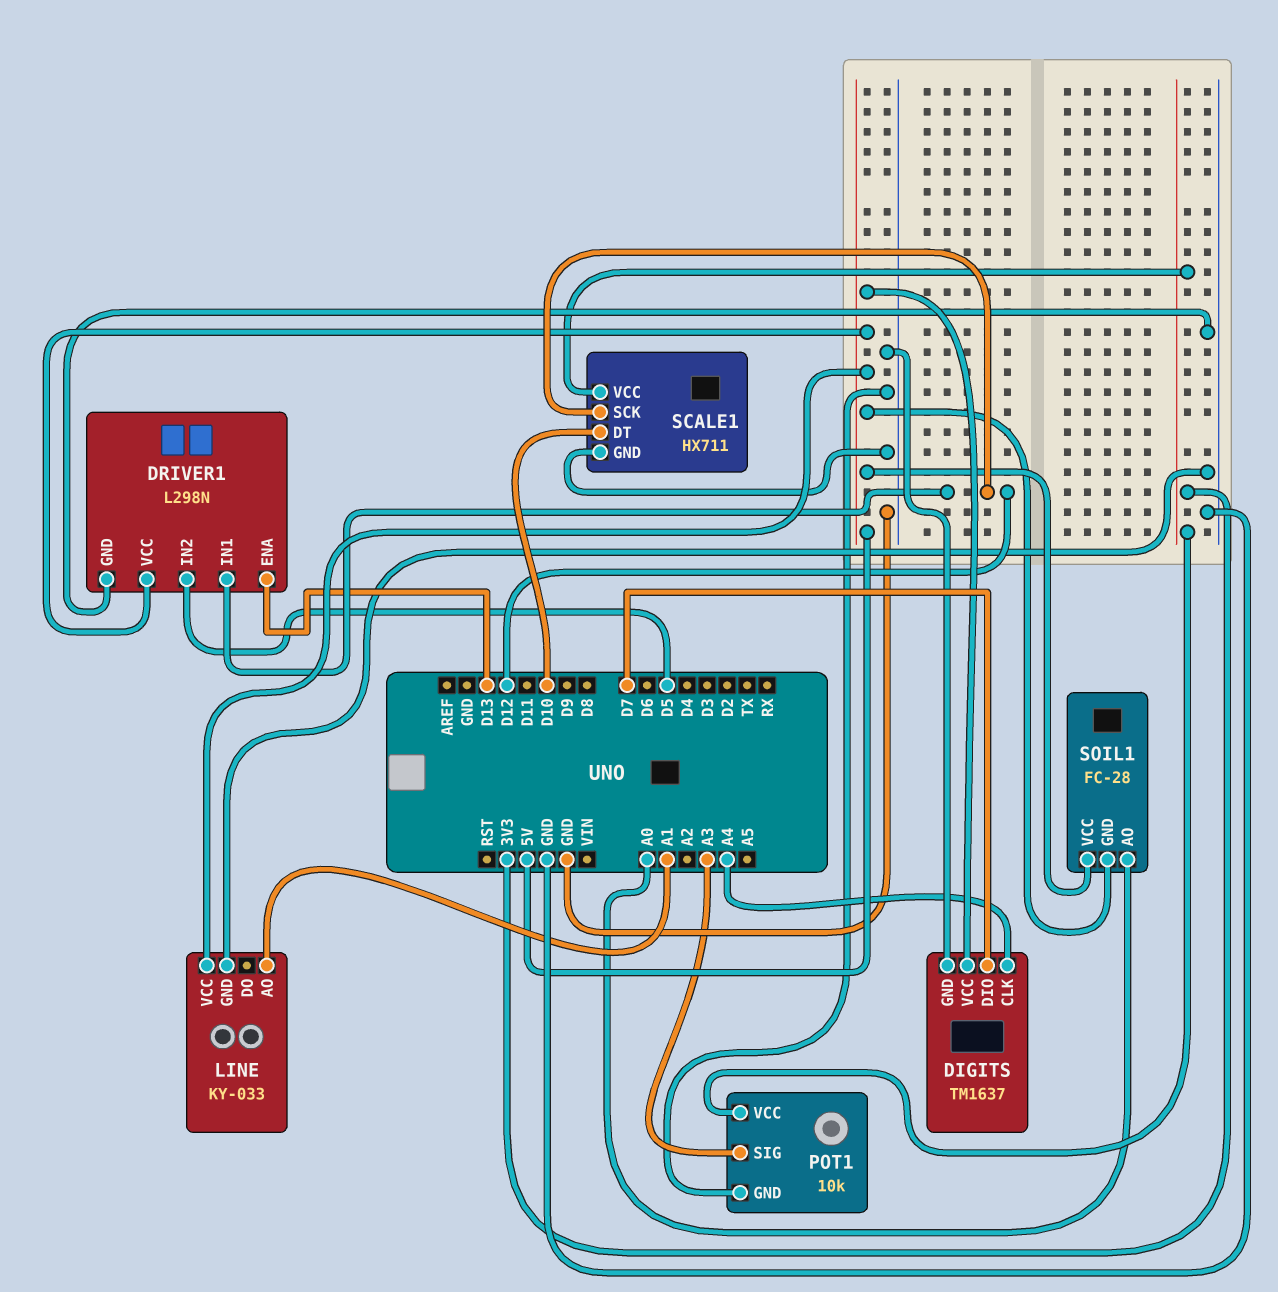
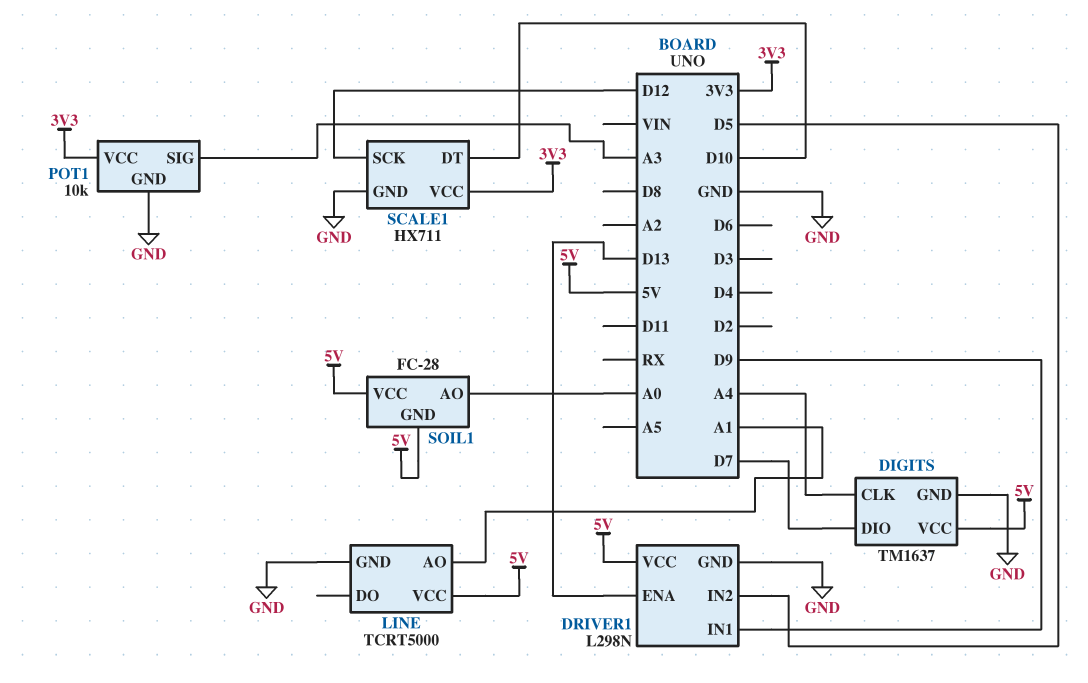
DRIVER1 pin IN1: D12 -> D9
LINE: KY-033 -> TCRT5000

